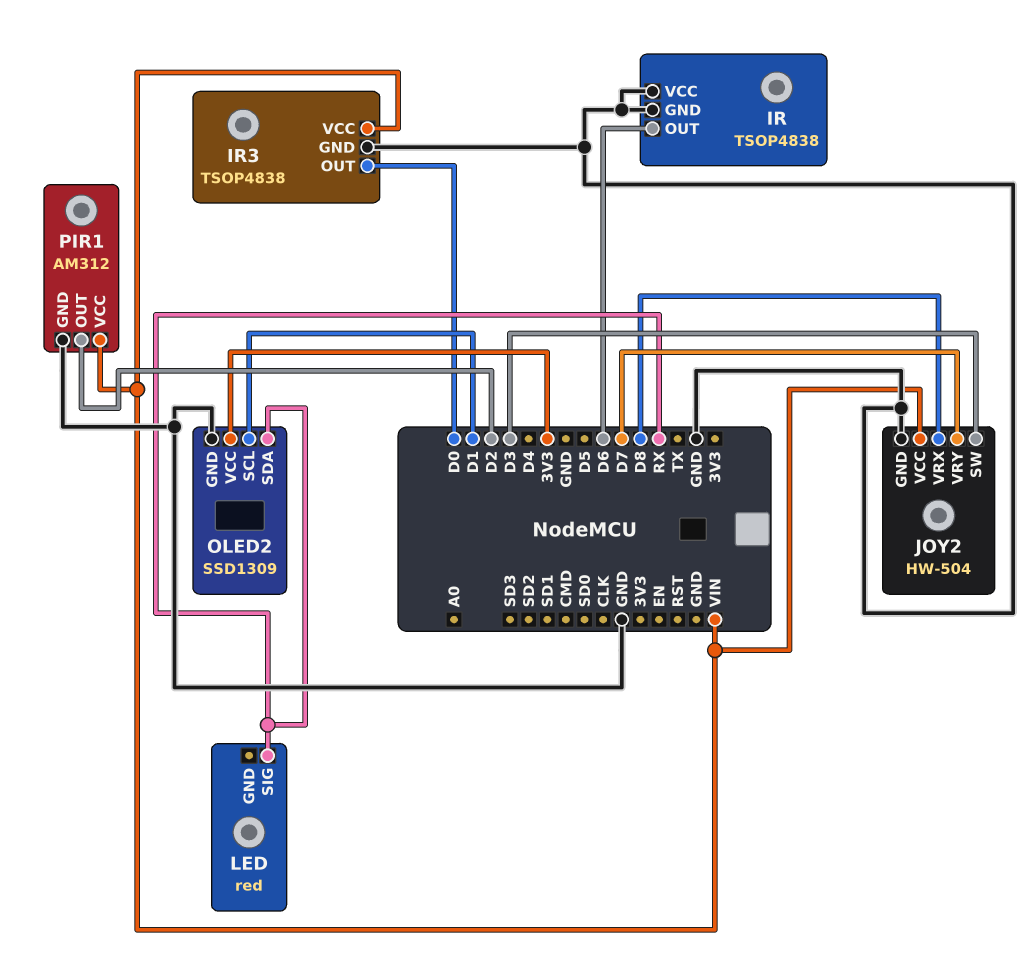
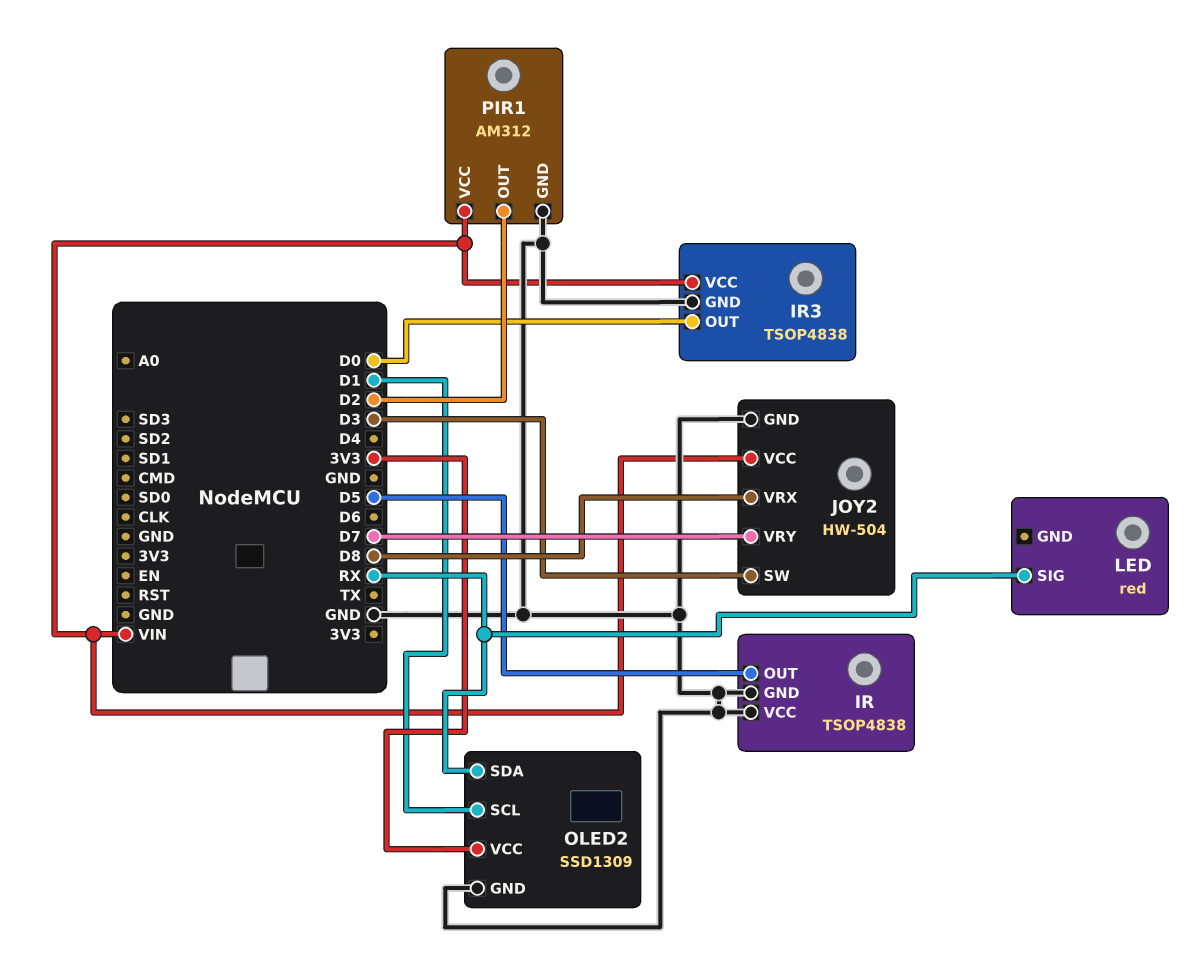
IR pin OUT: D6 -> D5

